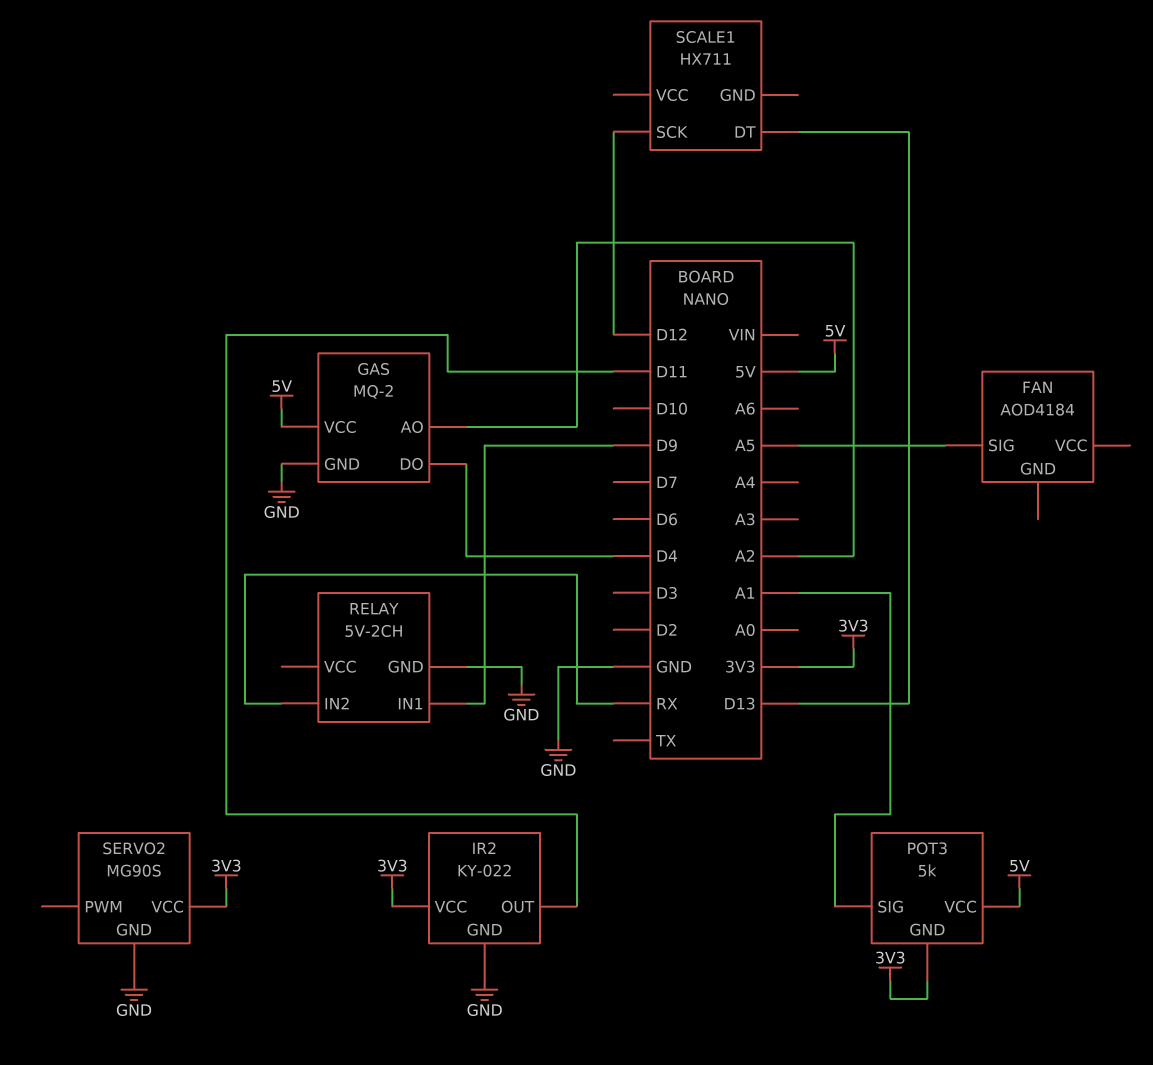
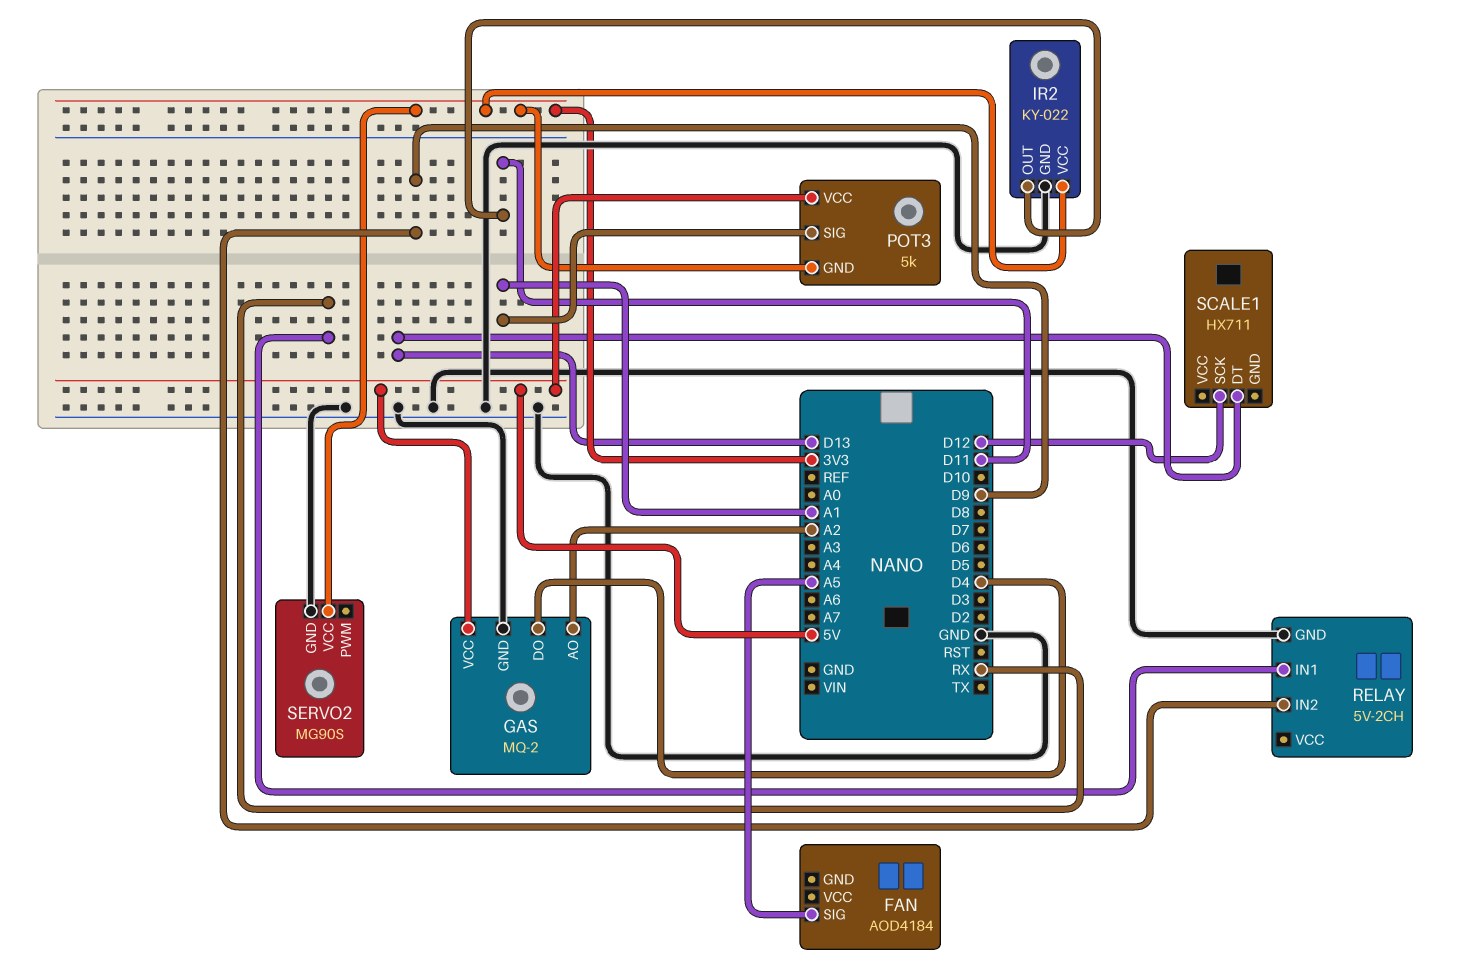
RELAY pin IN1: D9 -> RX
RELAY pin IN2: RX -> D9

